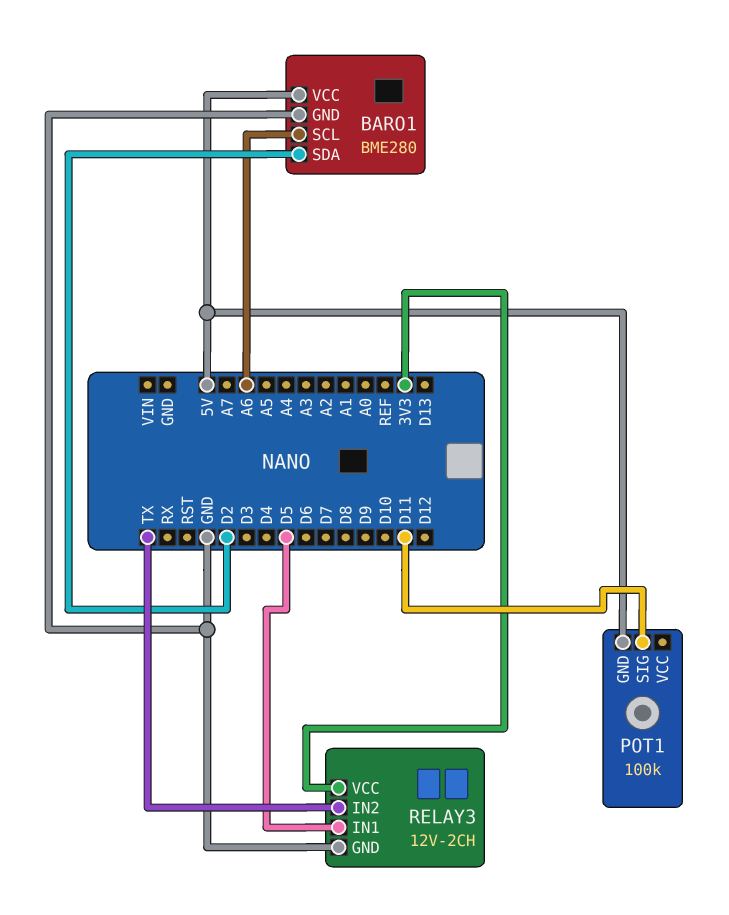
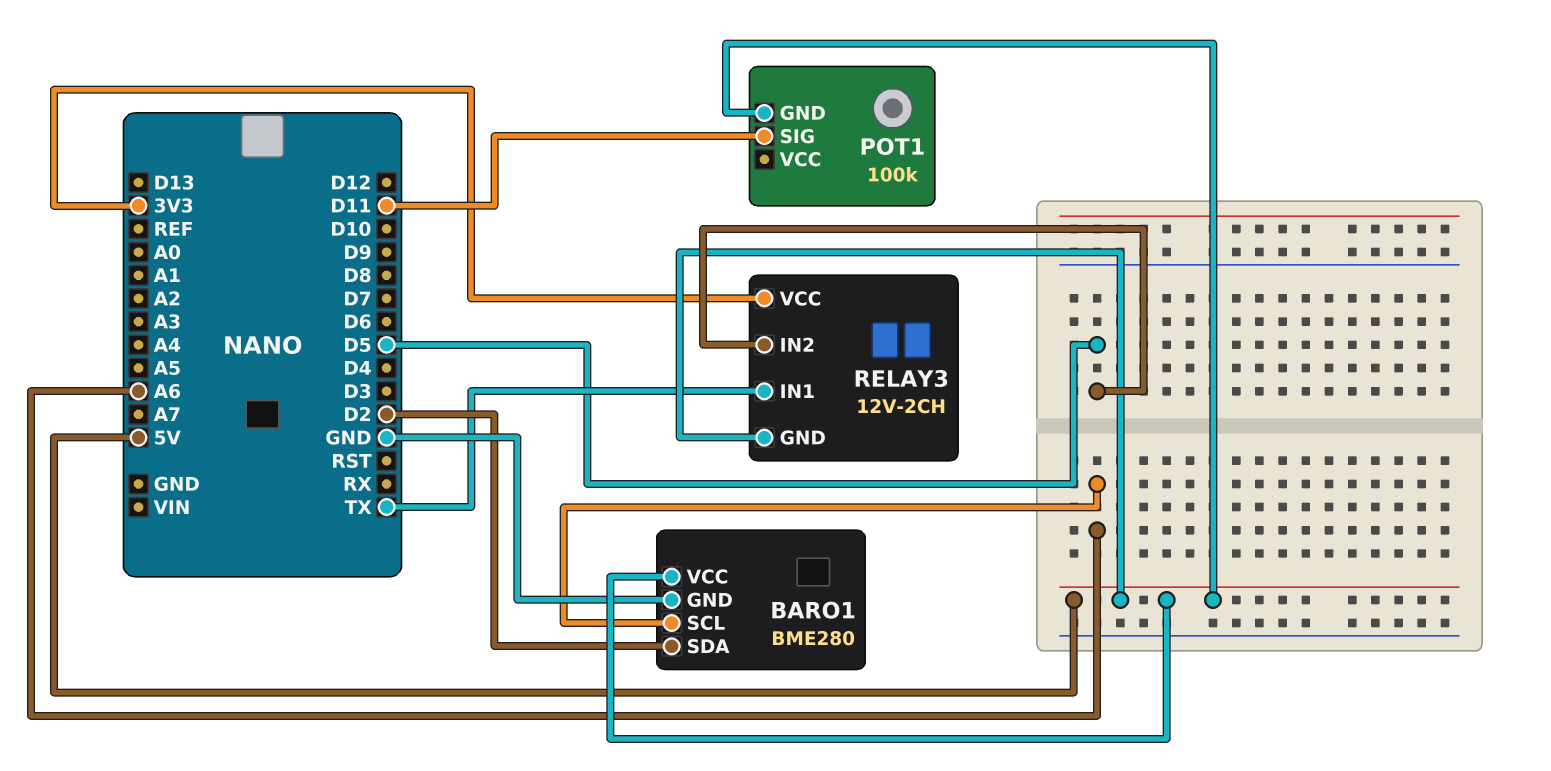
RELAY3 pin GND: GND -> 5V
RELAY3 pin IN1: D5 -> TX
RELAY3 pin IN2: TX -> D5

